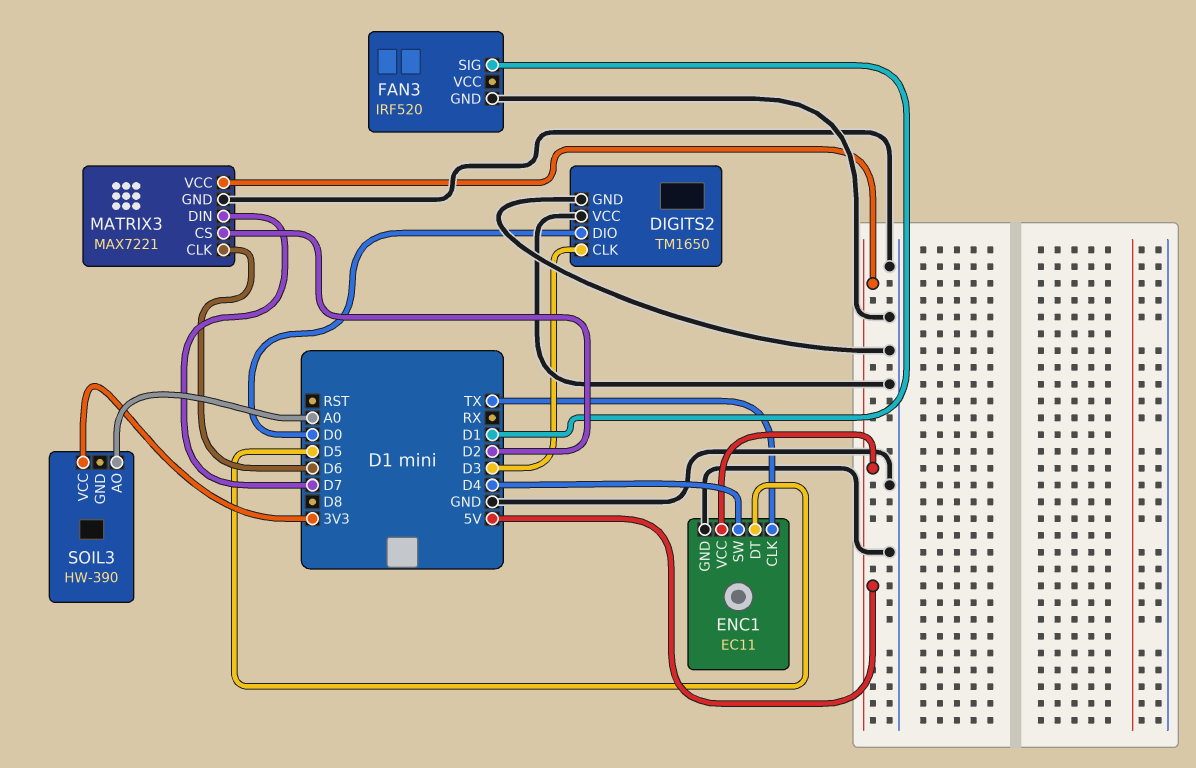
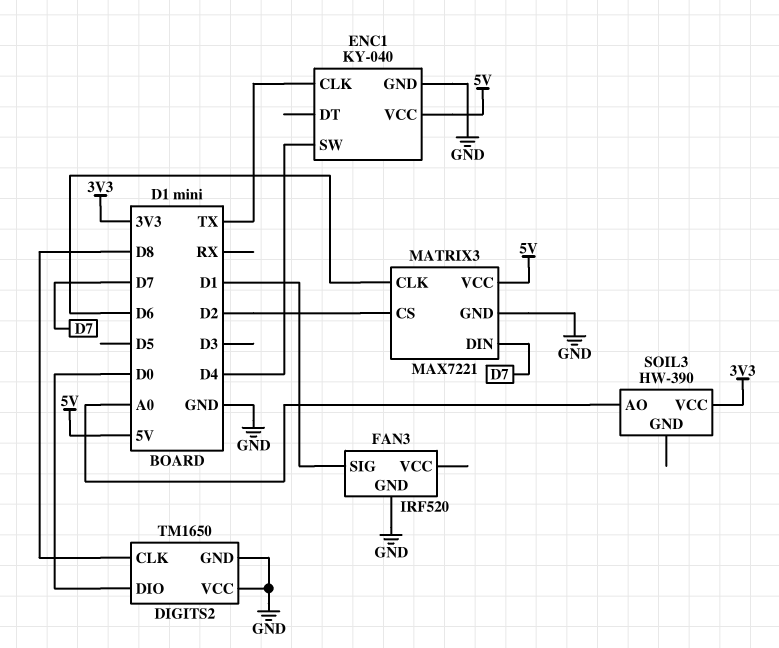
DIGITS2 pin CLK: D3 -> D8
ENC1: EC11 -> KY-040
ENC1 pin DT: D5 -> none

